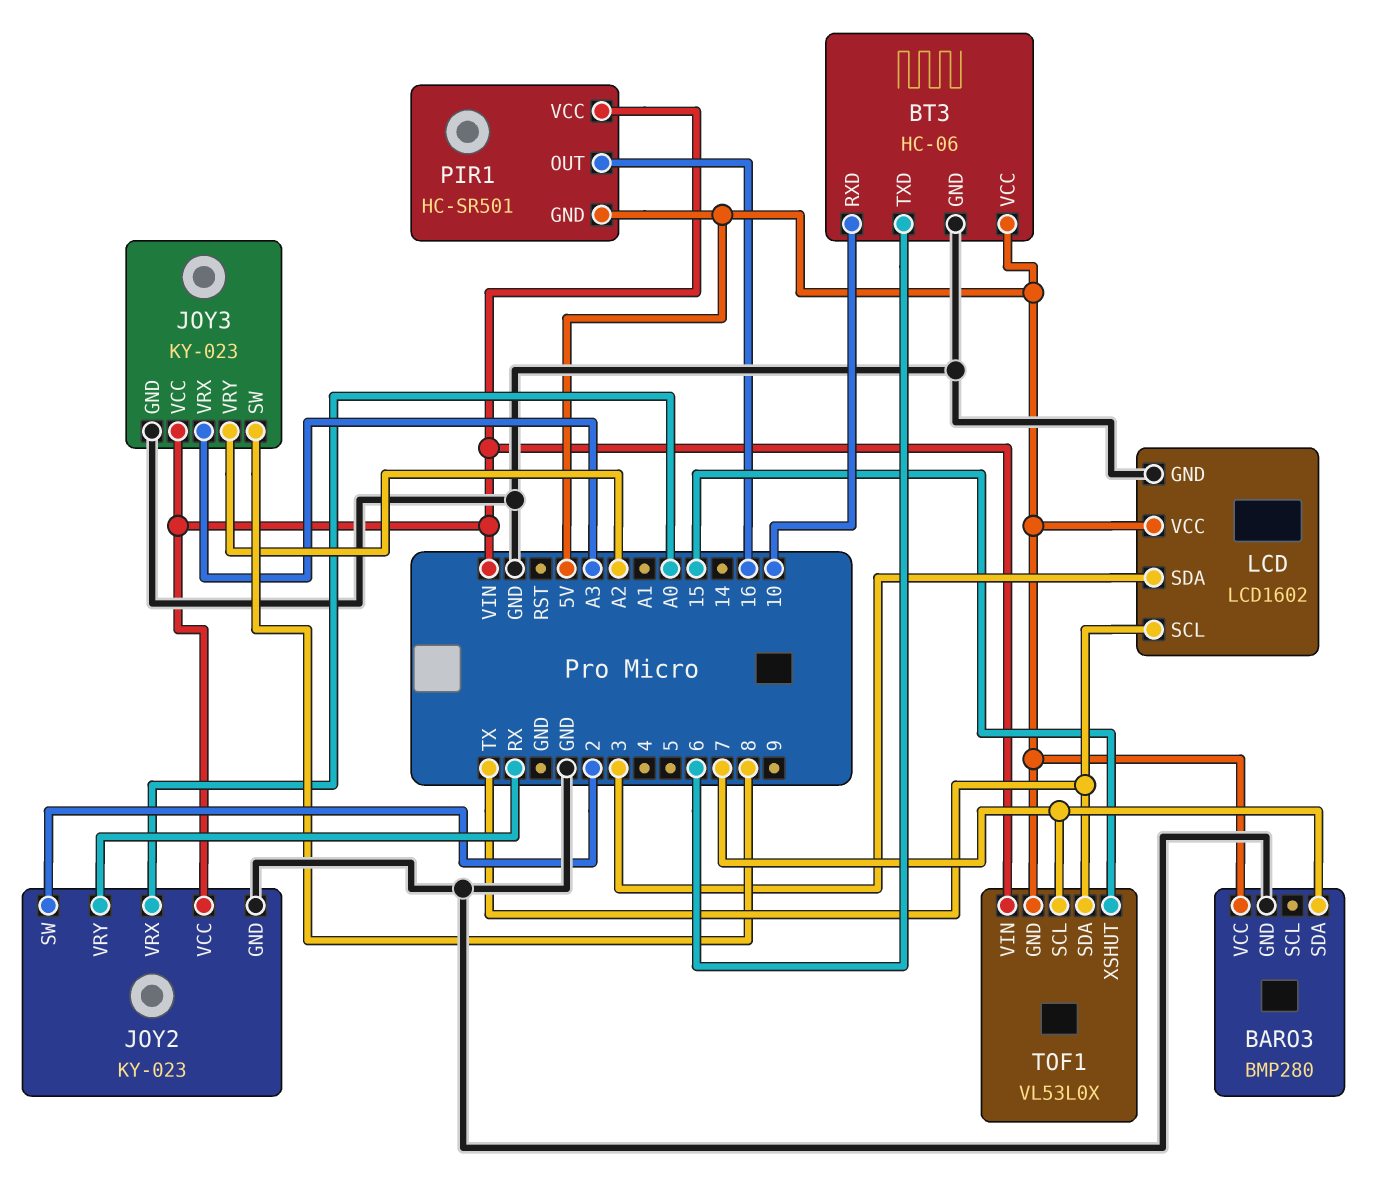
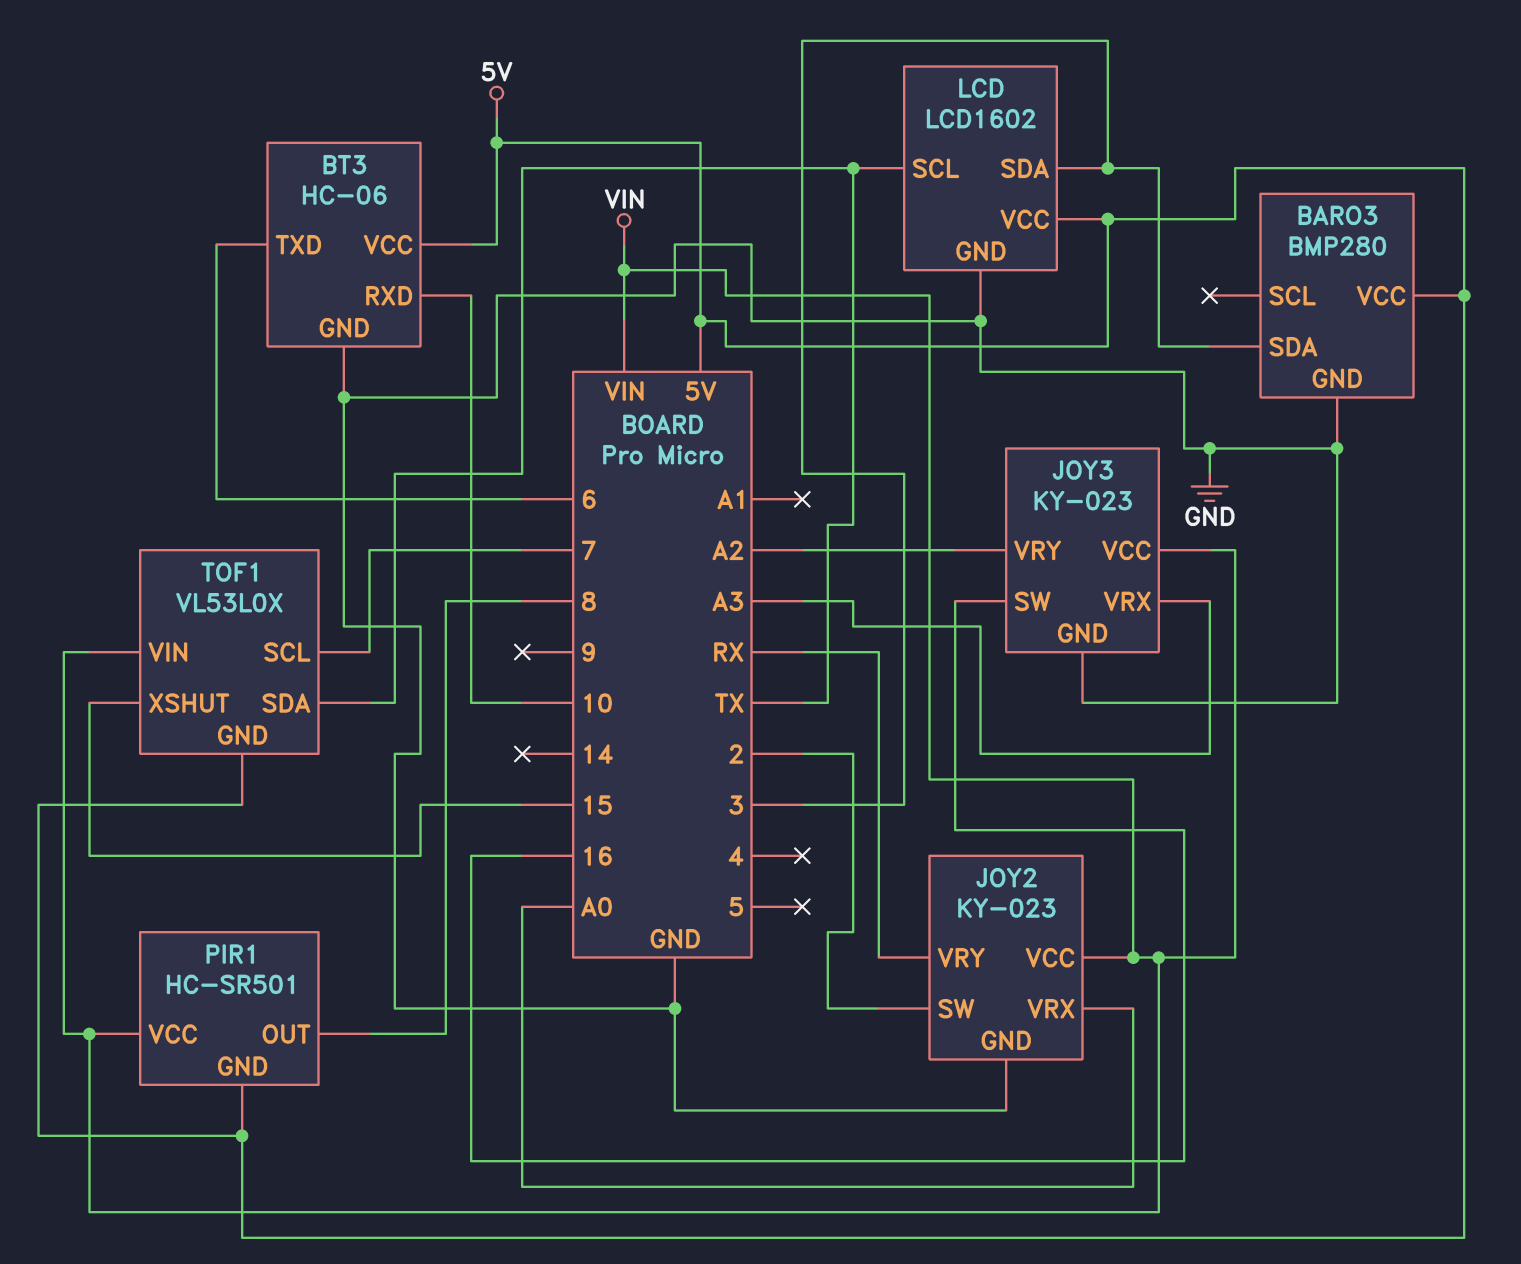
BARO3 pin SDA: 7 -> 3
JOY3 pin SW: 8 -> 16
PIR1 pin OUT: 16 -> 8

